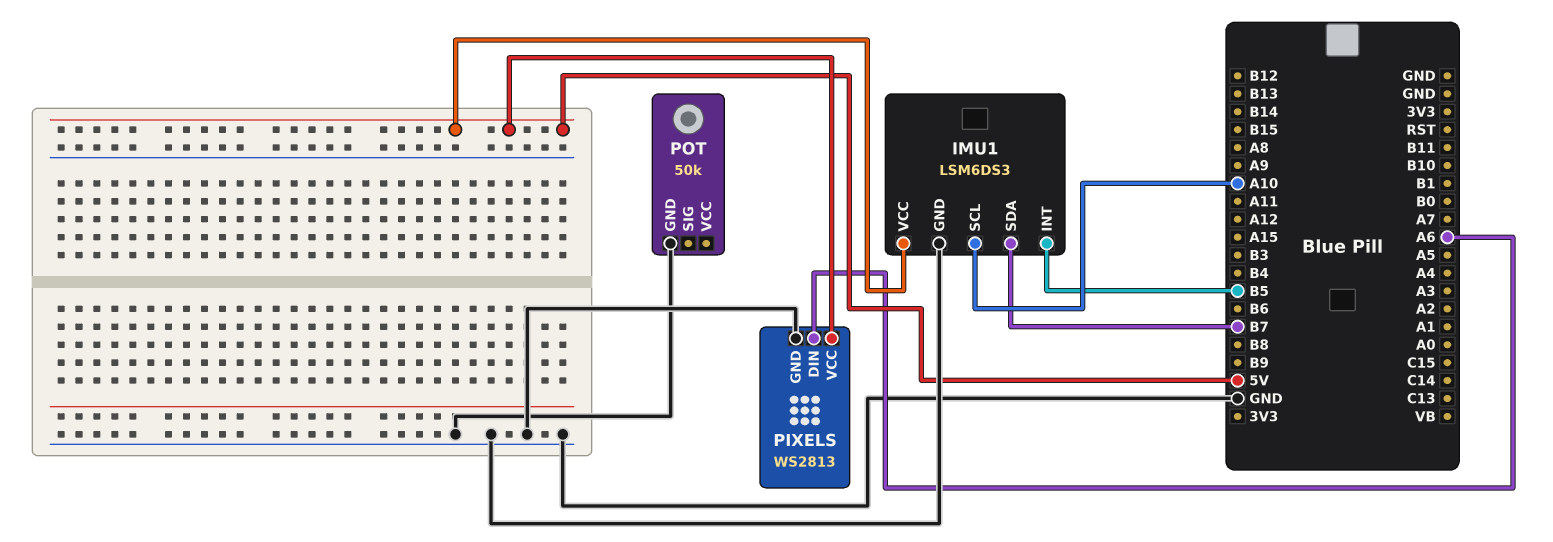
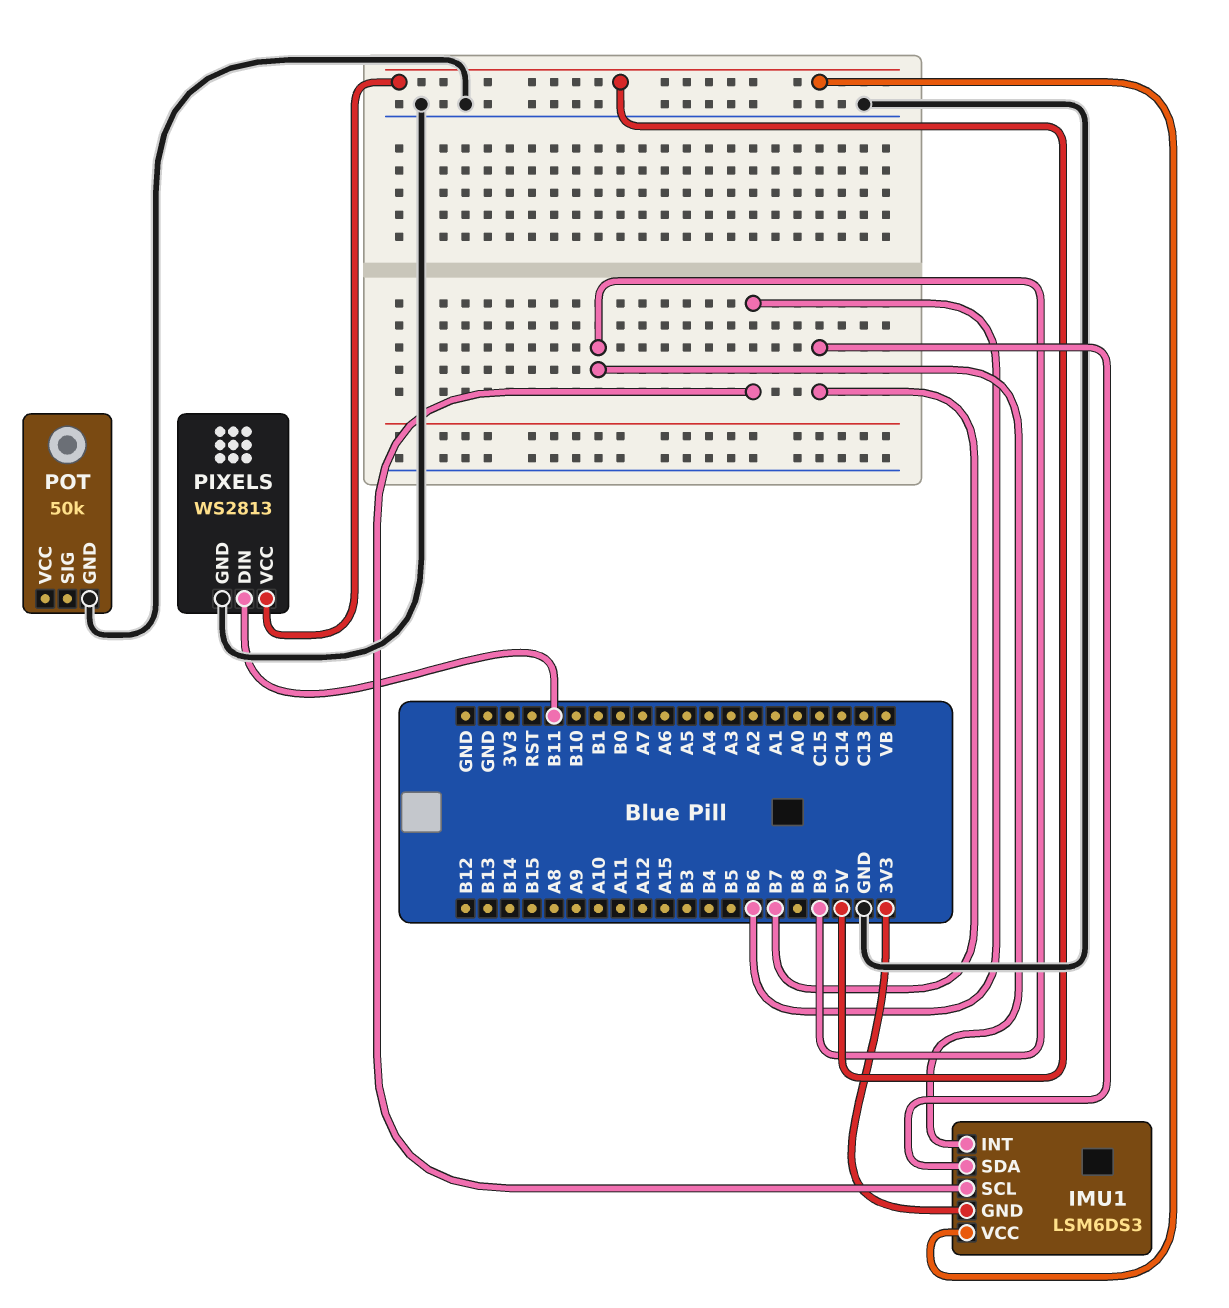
IMU1 pin GND: GND -> 3V3
IMU1 pin INT: B5 -> B9
IMU1 pin SCL: A10 -> B6
PIXELS pin DIN: A6 -> B11

